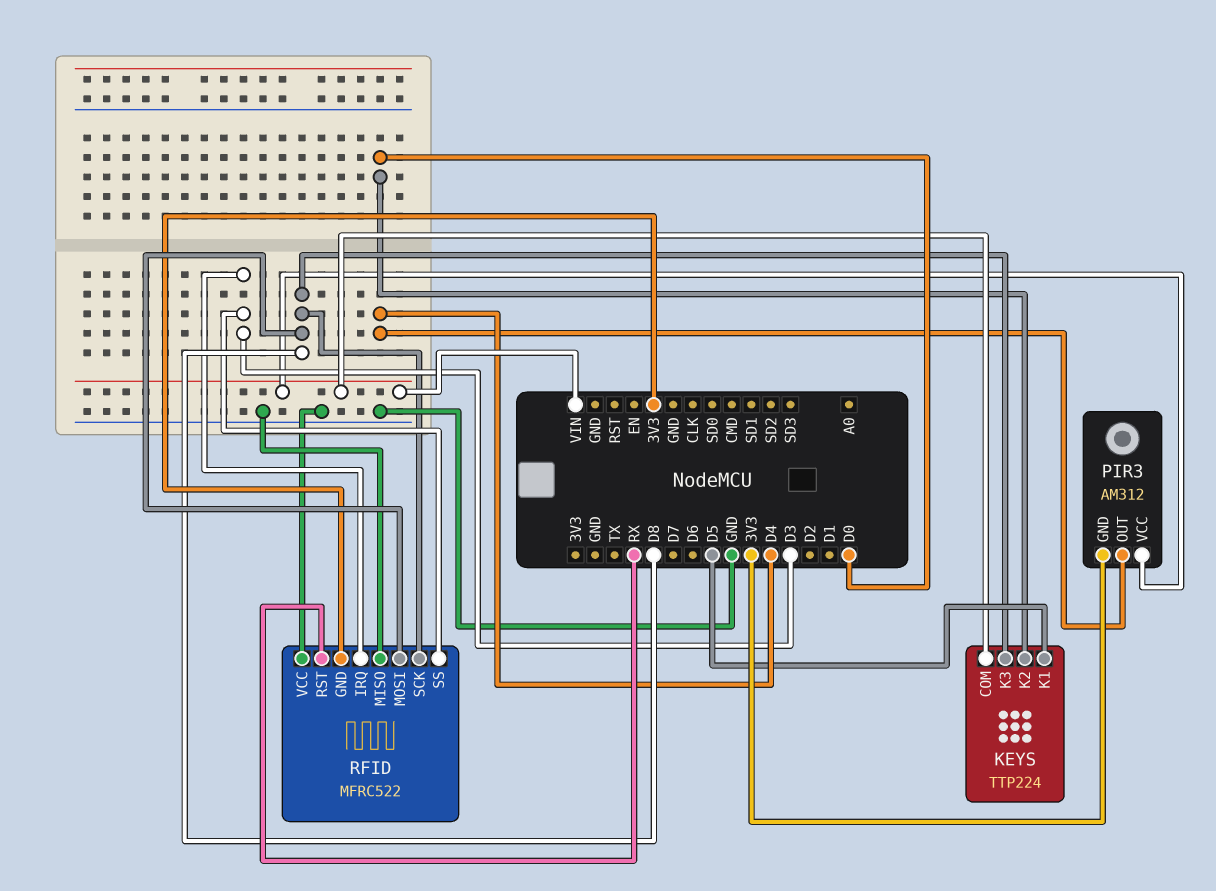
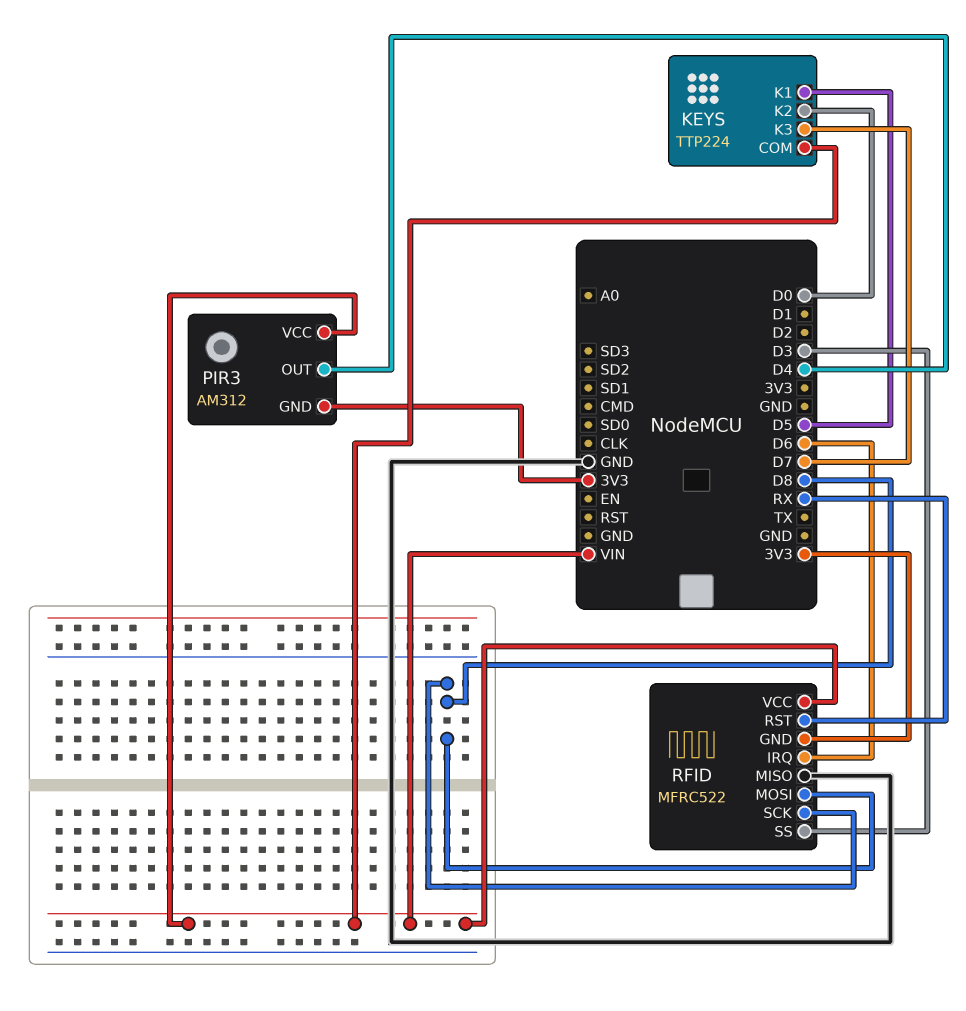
KEYS pin K3: D8 -> D7
RFID pin IRQ: D3 -> D6
RFID pin VCC: GND -> VIN

